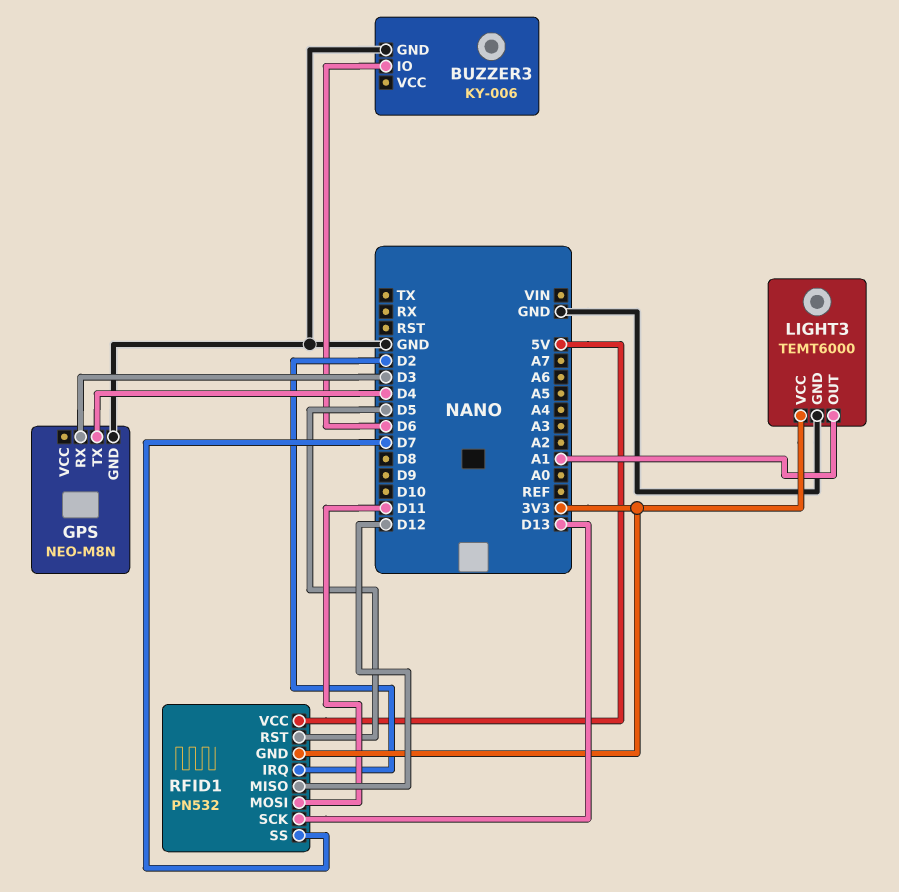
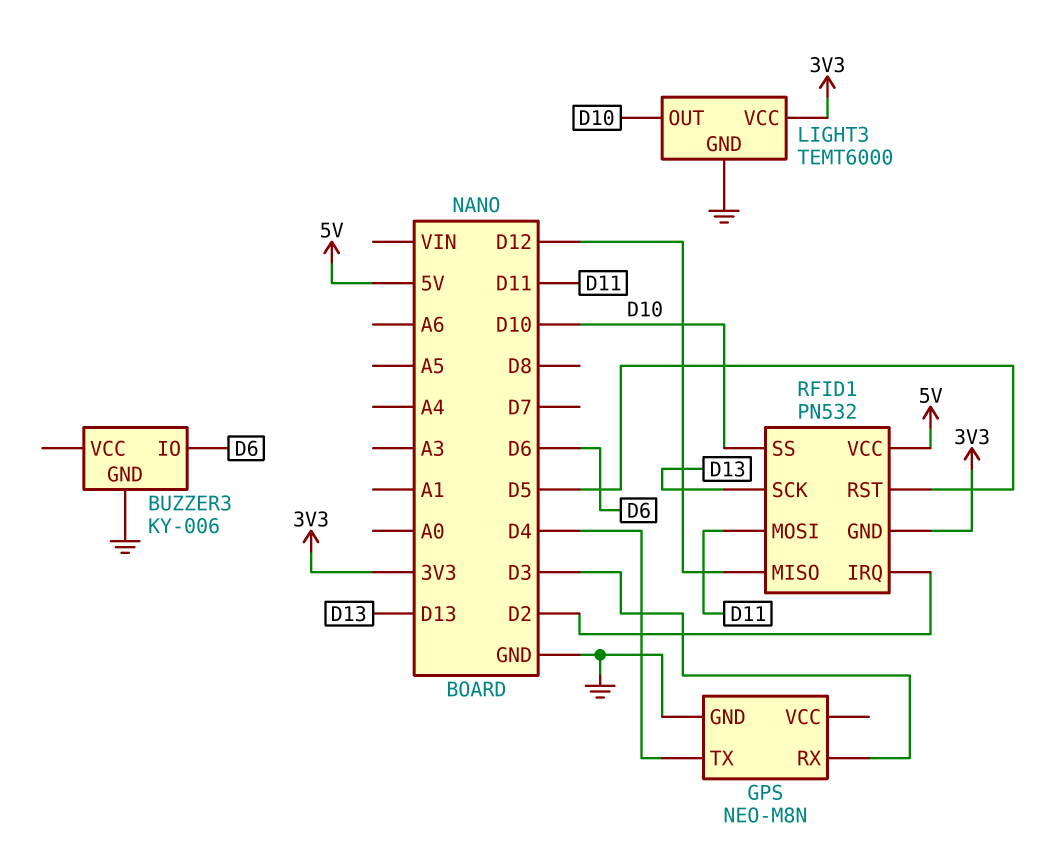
LIGHT3 pin OUT: A1 -> D10
RFID1 pin SS: D7 -> D10

